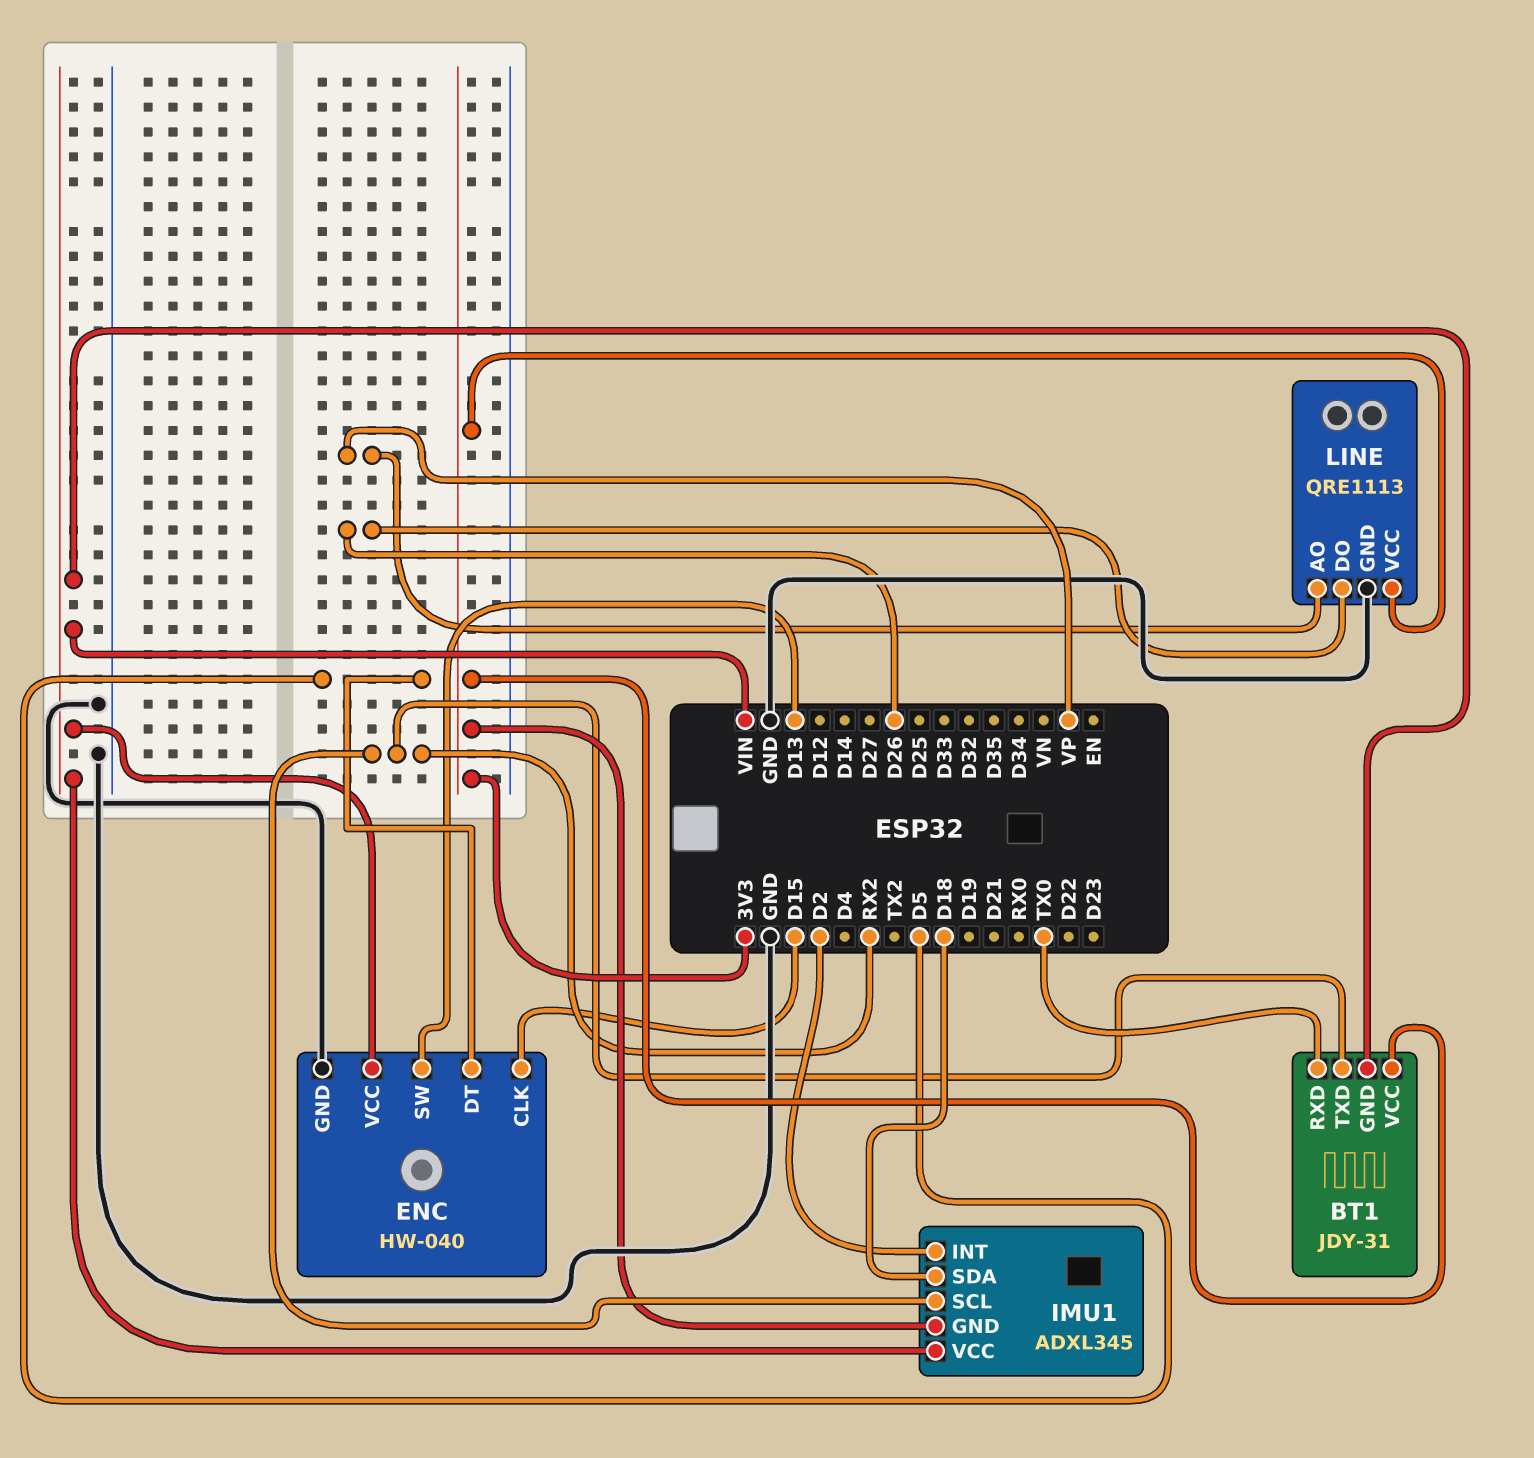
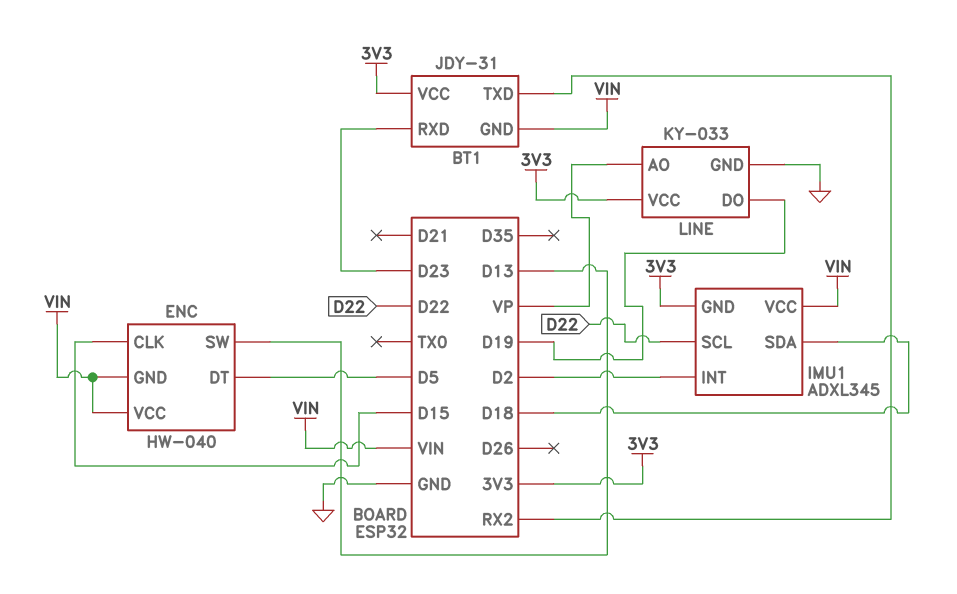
BT1 pin RXD: TX0 -> D23
ENC pin GND: GND -> VIN
IMU1 pin SCL: RX2 -> D22
LINE: QRE1113 -> KY-033
LINE pin DO: D26 -> D19

